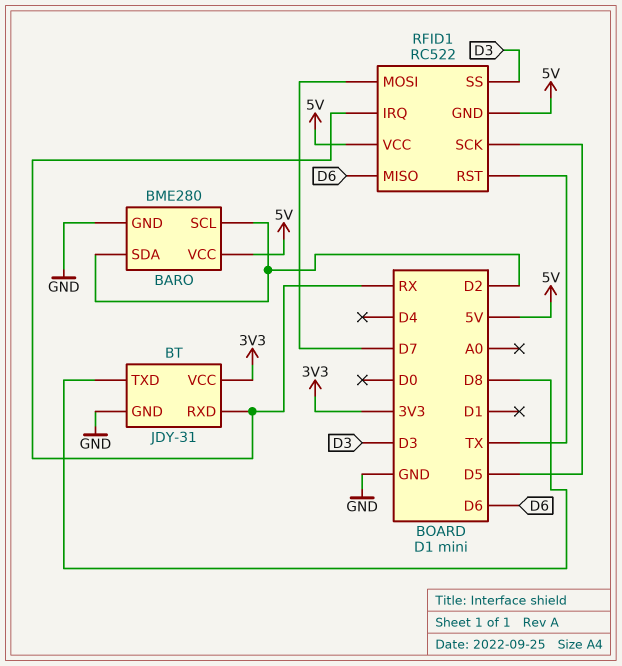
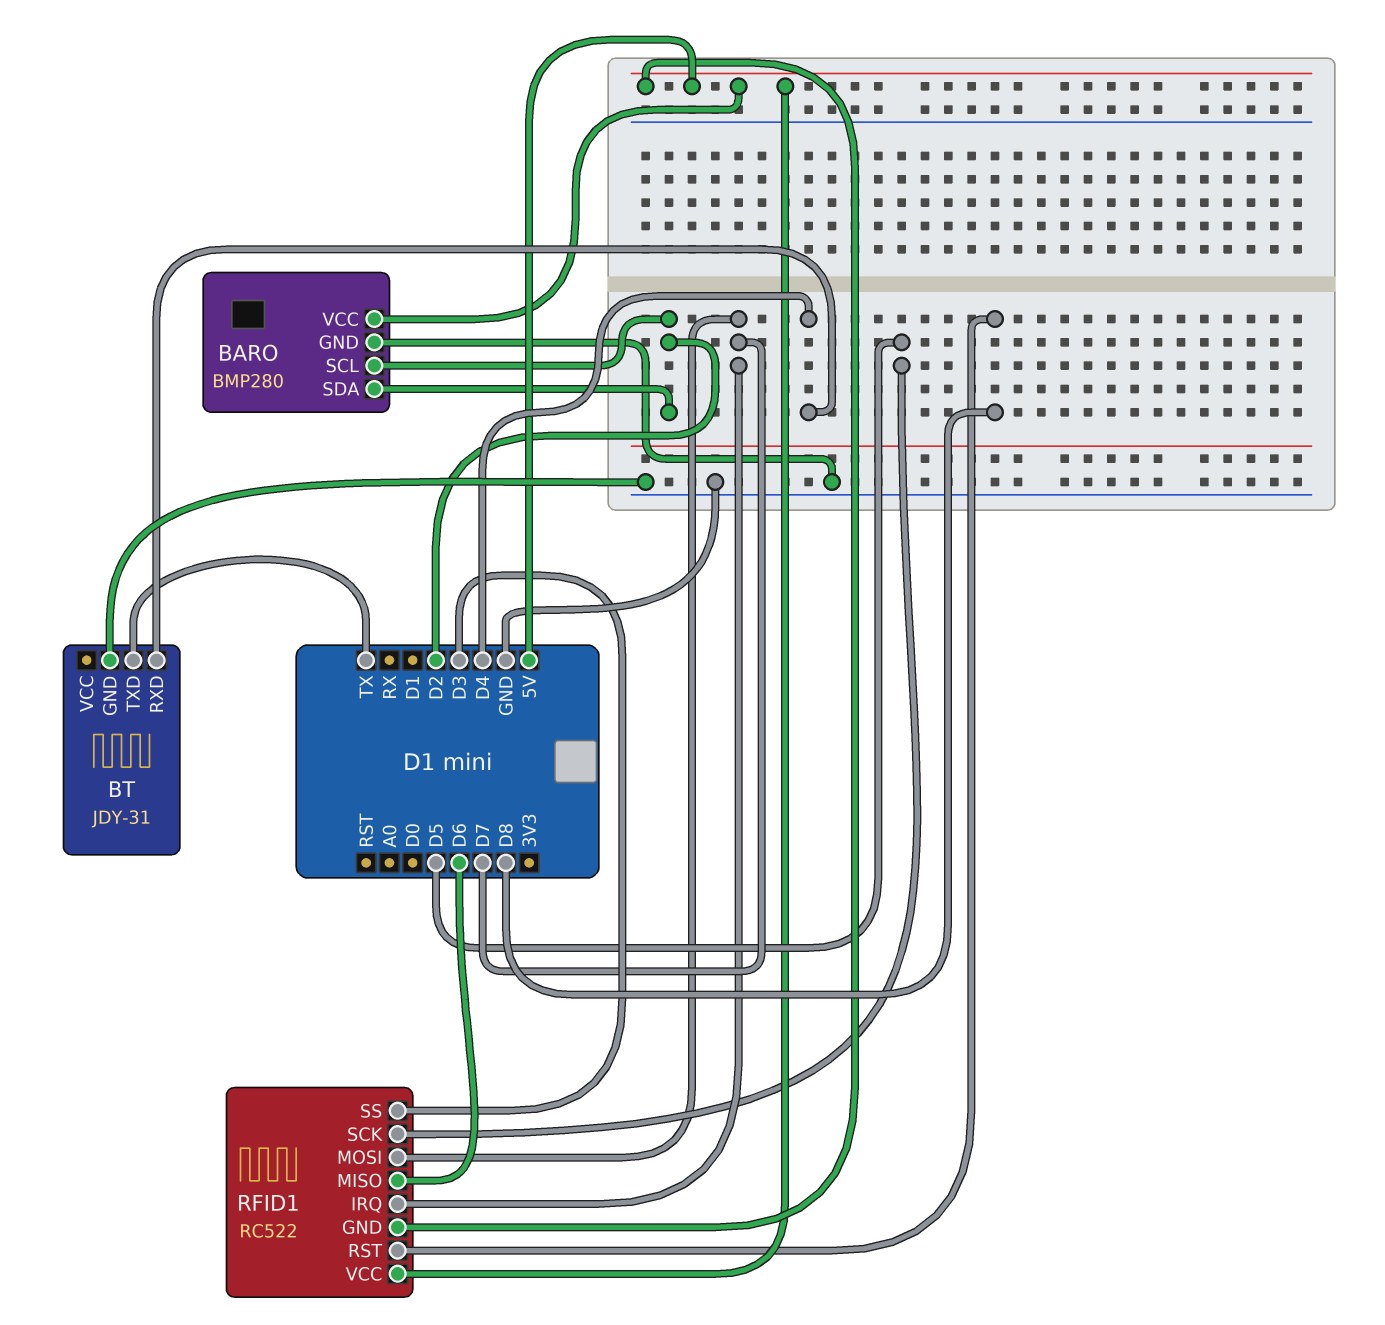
BARO: BME280 -> BMP280
BT pin RXD: RX -> D4
BT pin TXD: D8 -> TX
BT pin VCC: 3V3 -> none
RFID1 pin IRQ: RX -> D7
RFID1 pin RST: TX -> D8

